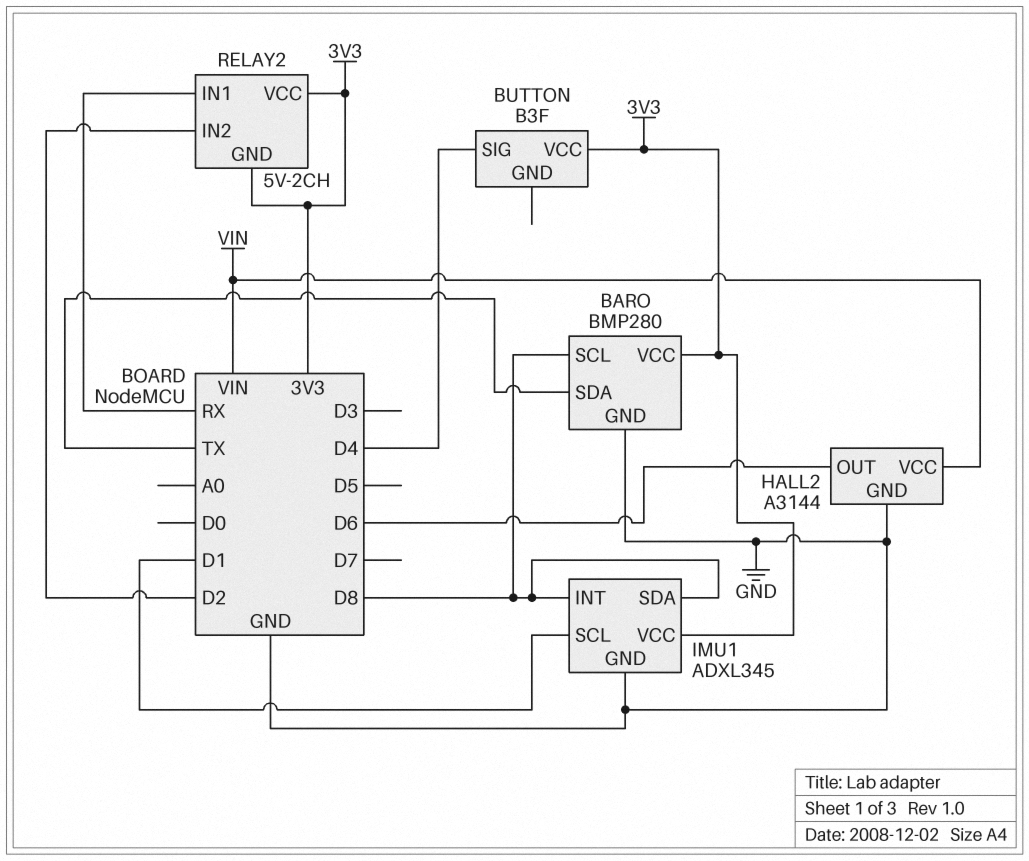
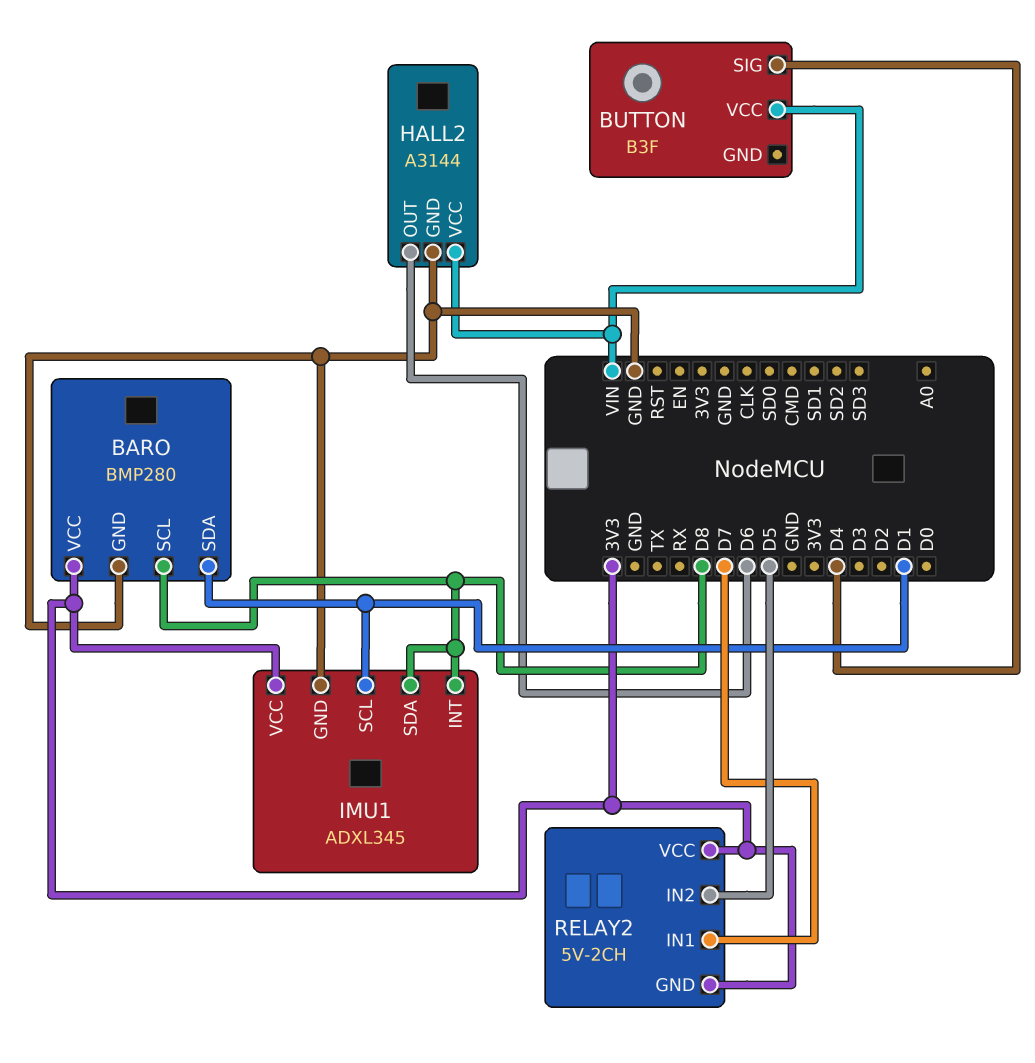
BARO pin SDA: TX -> D1
BUTTON pin VCC: 3V3 -> VIN
RELAY2 pin IN1: RX -> D7
RELAY2 pin IN2: D2 -> D5

